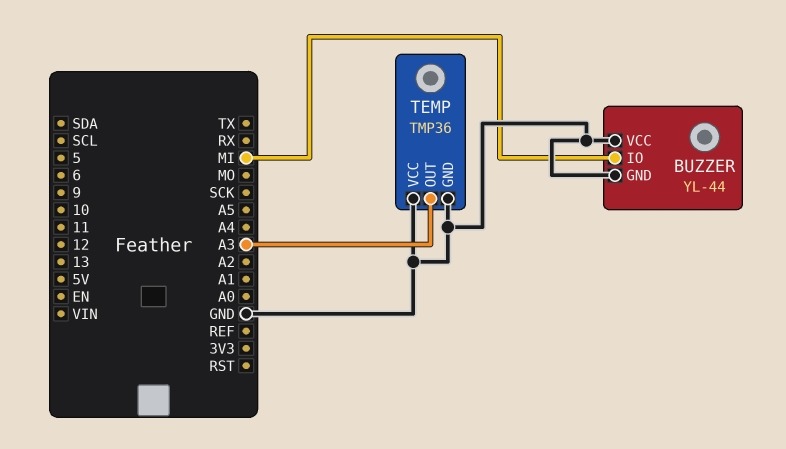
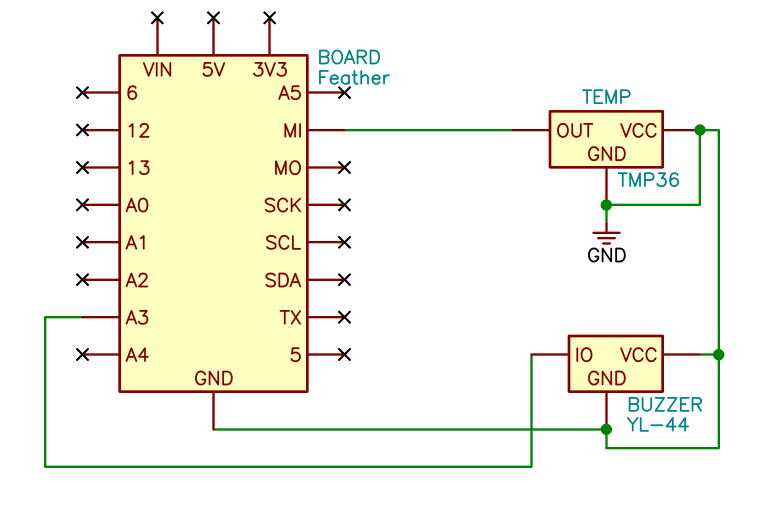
BUZZER pin IO: MI -> A3
TEMP pin OUT: A3 -> MI

